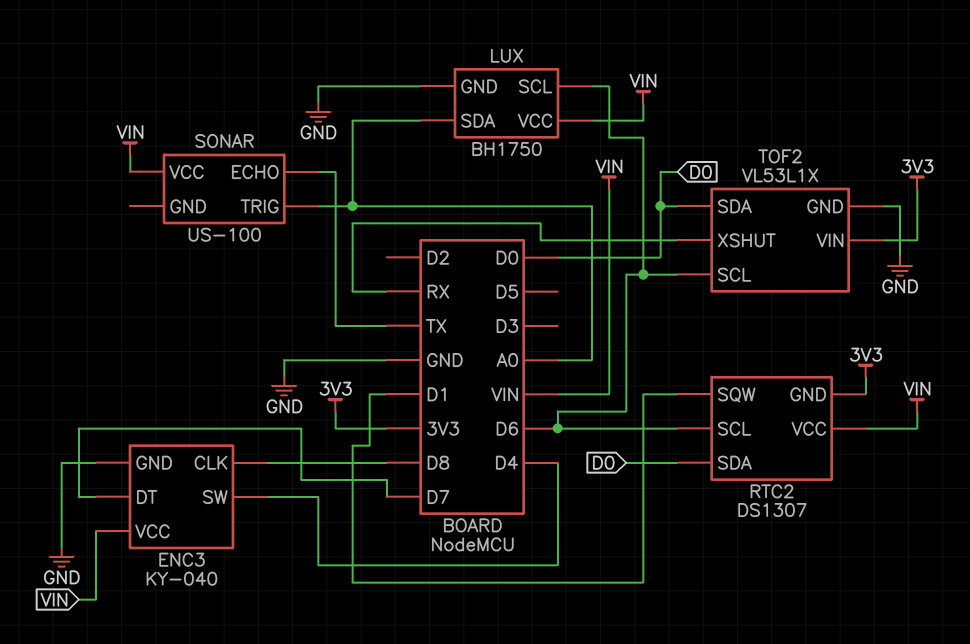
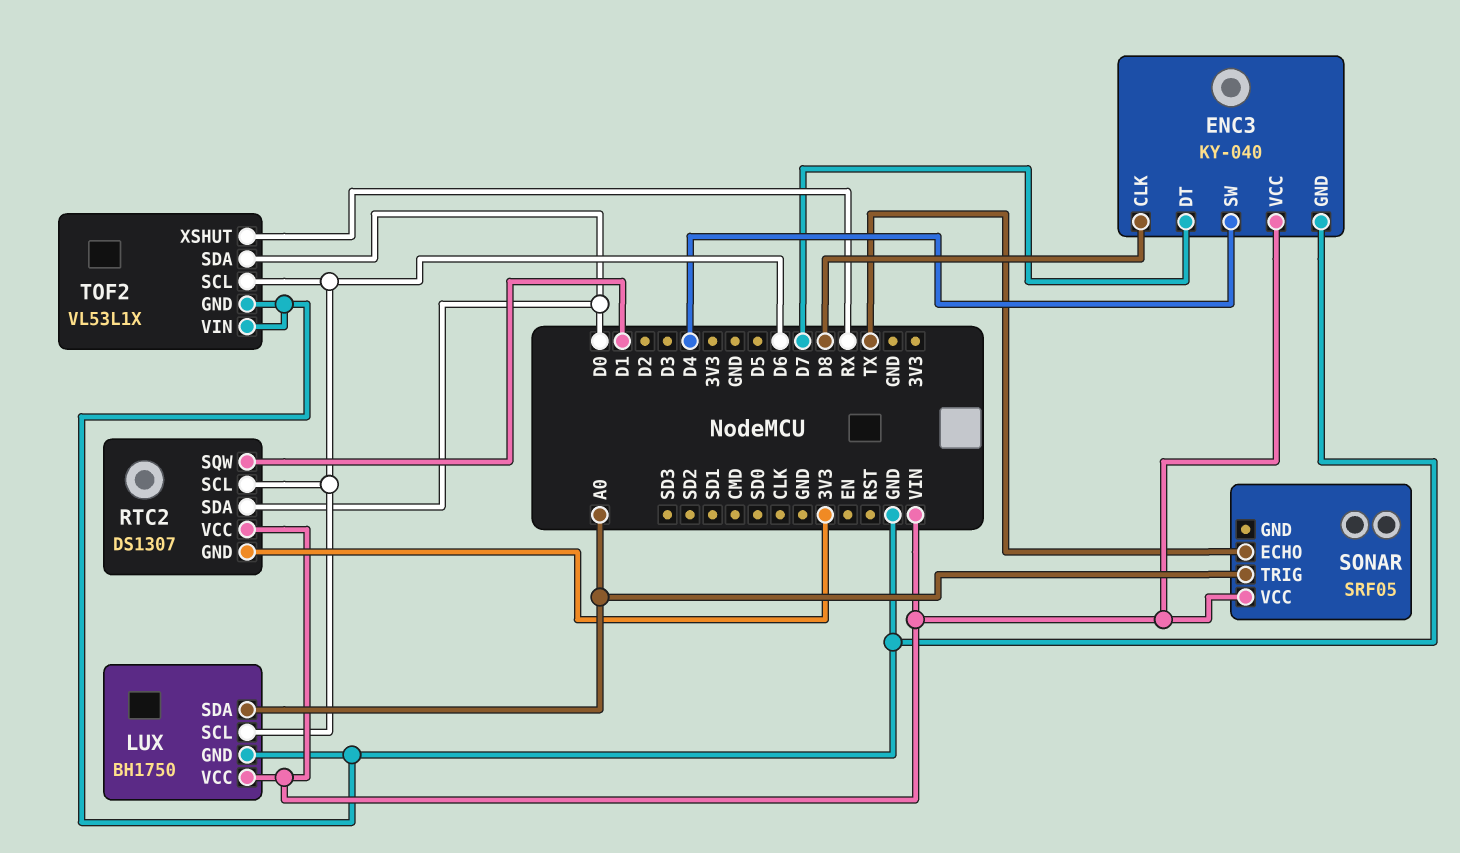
SONAR: US-100 -> SRF05
TOF2 pin VIN: 3V3 -> GND

